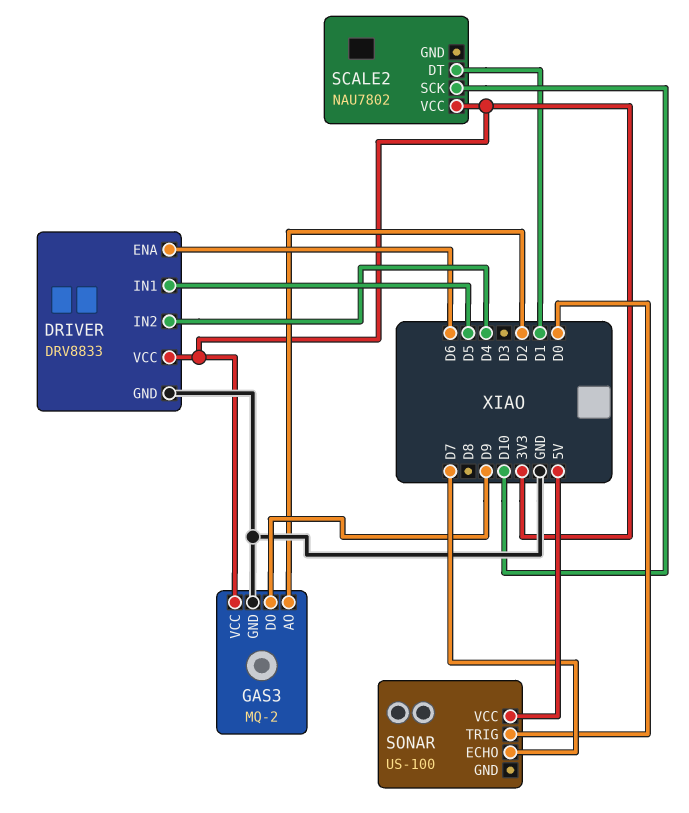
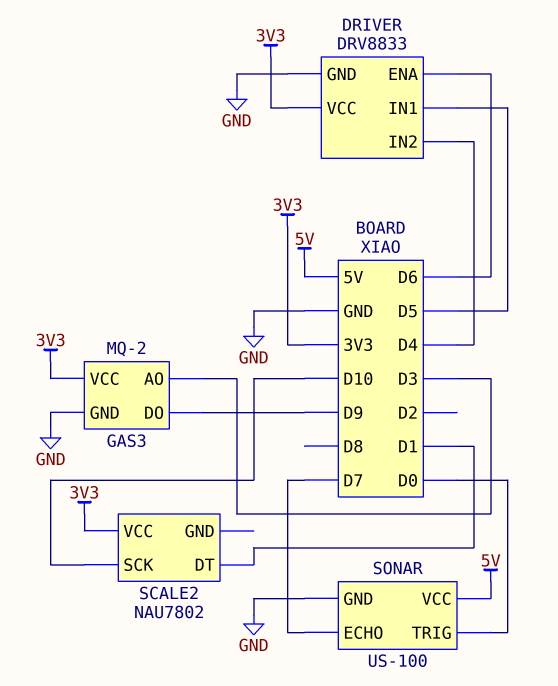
GAS3 pin AO: D2 -> D3
SONAR pin GND: none -> GND

